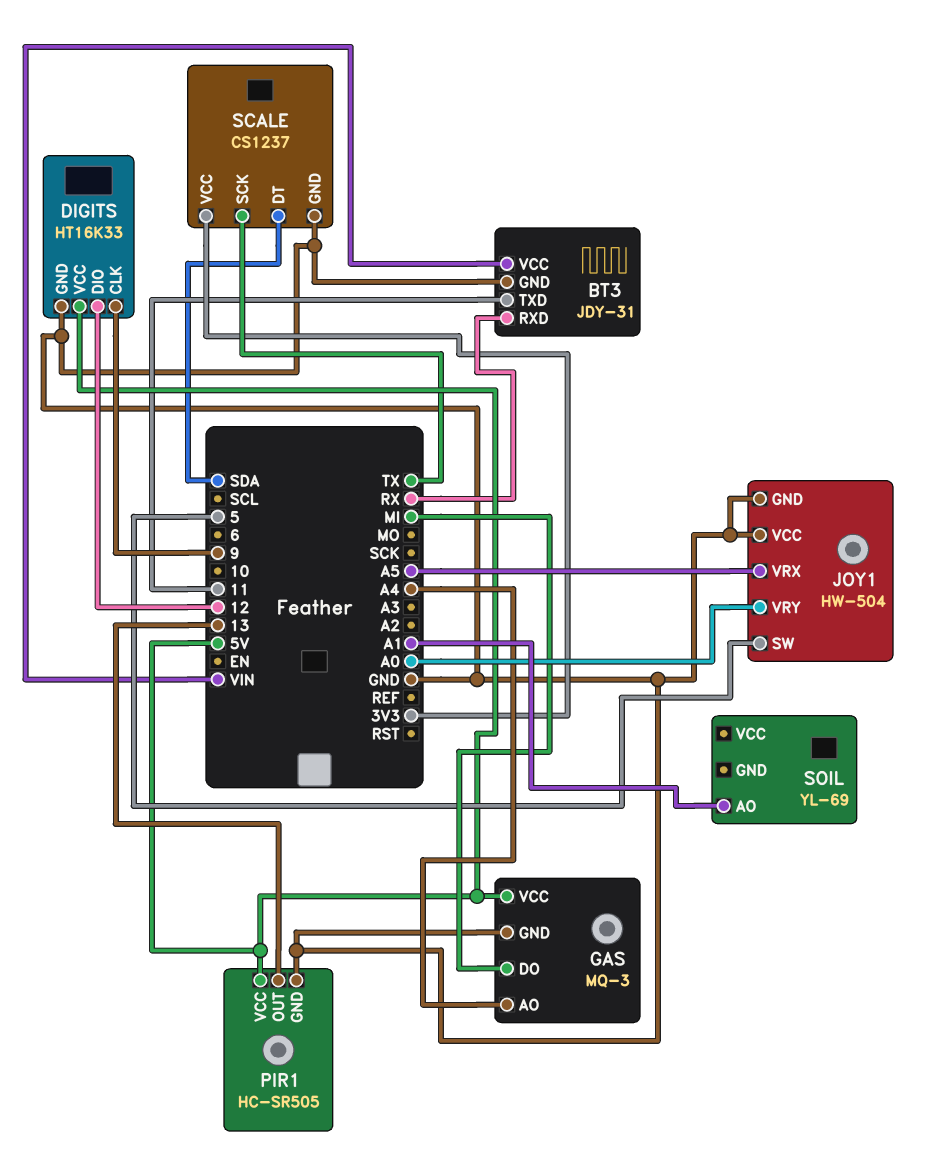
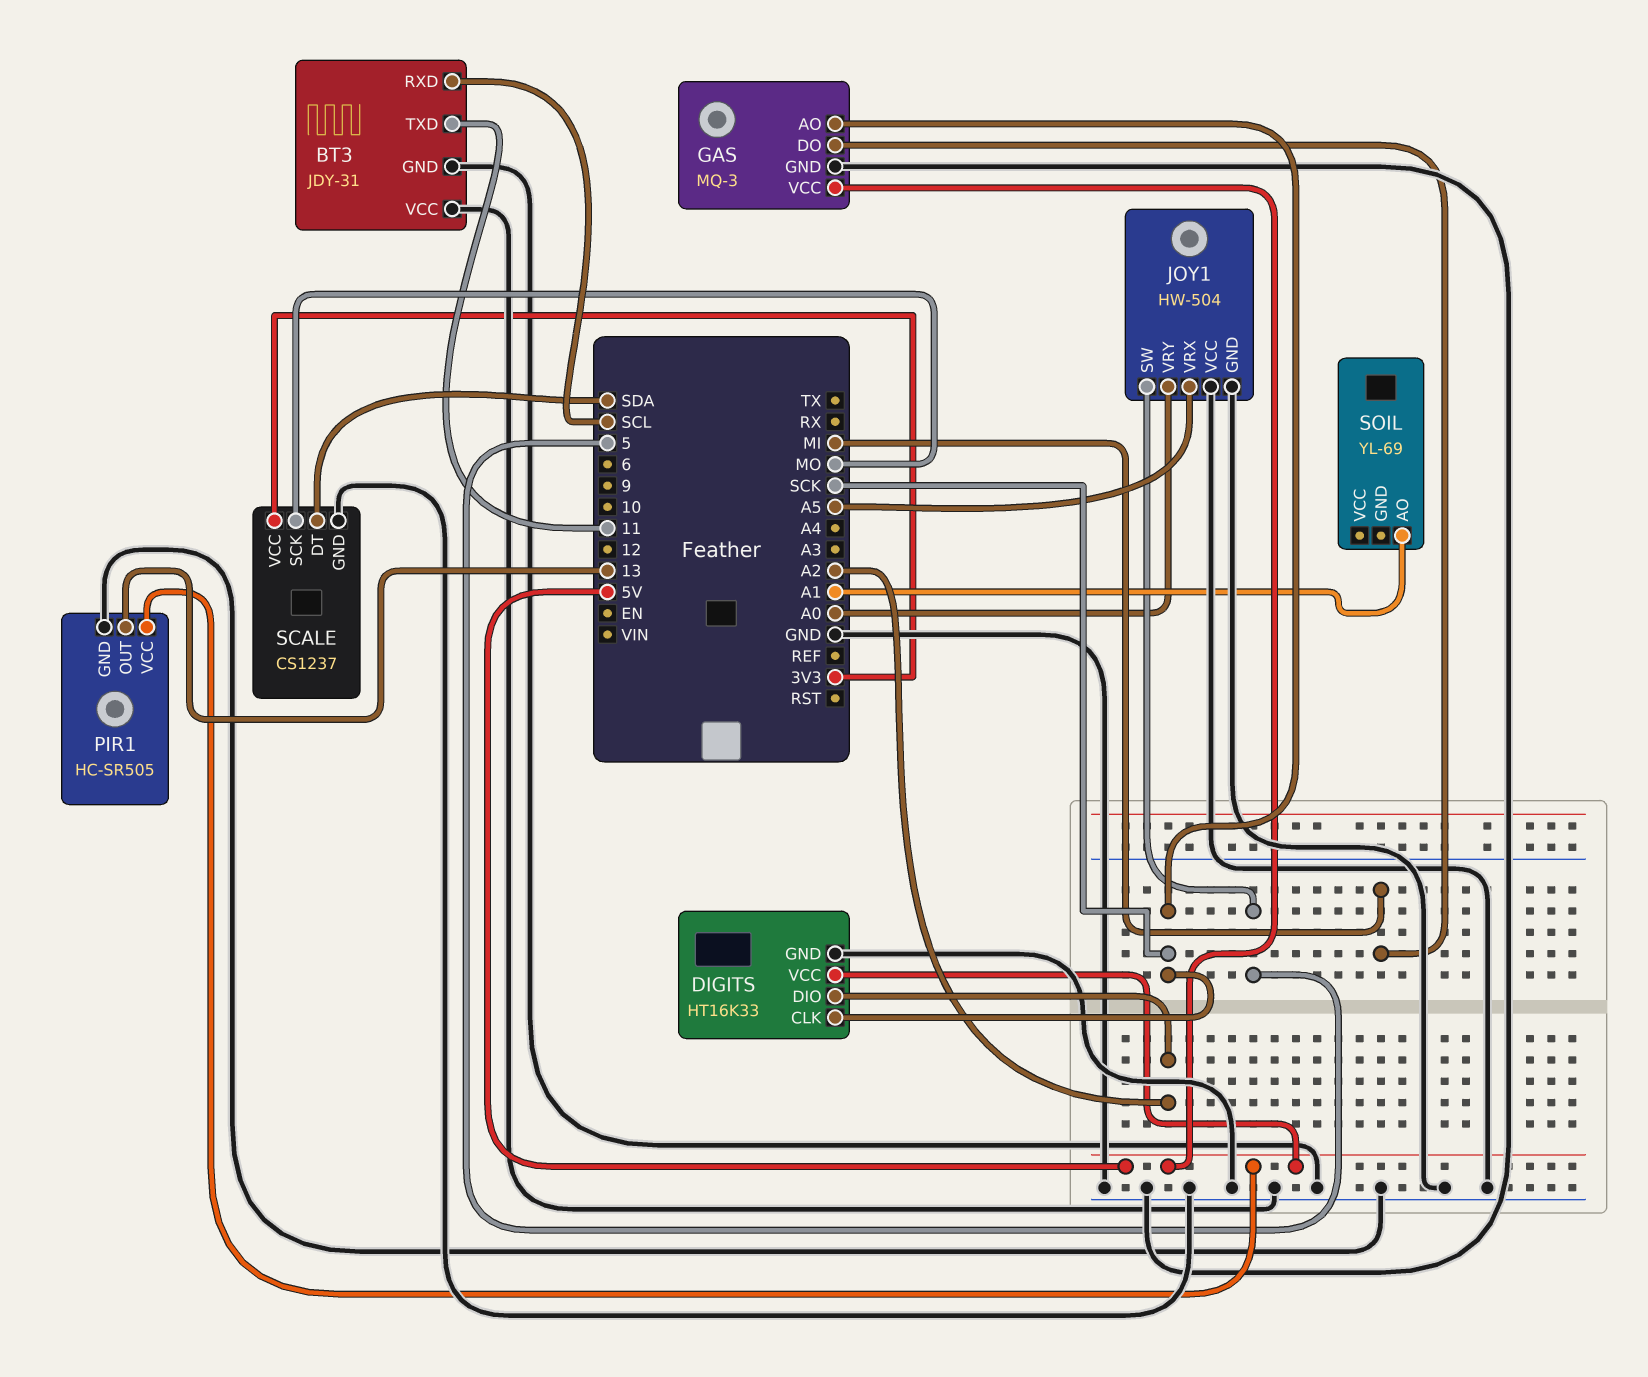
BT3 pin RXD: RX -> SCL
BT3 pin VCC: VIN -> GND
DIGITS pin CLK: 9 -> SCK
DIGITS pin DIO: 12 -> A2
GAS pin AO: A4 -> SCK
SCALE pin SCK: TX -> MO

